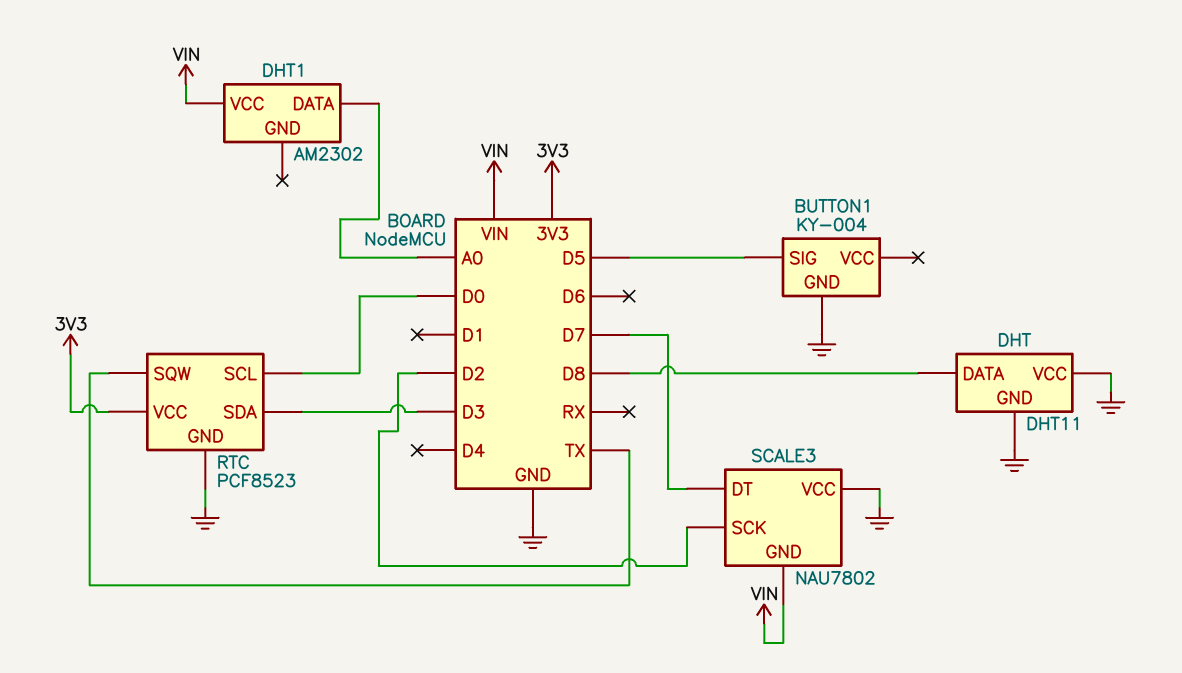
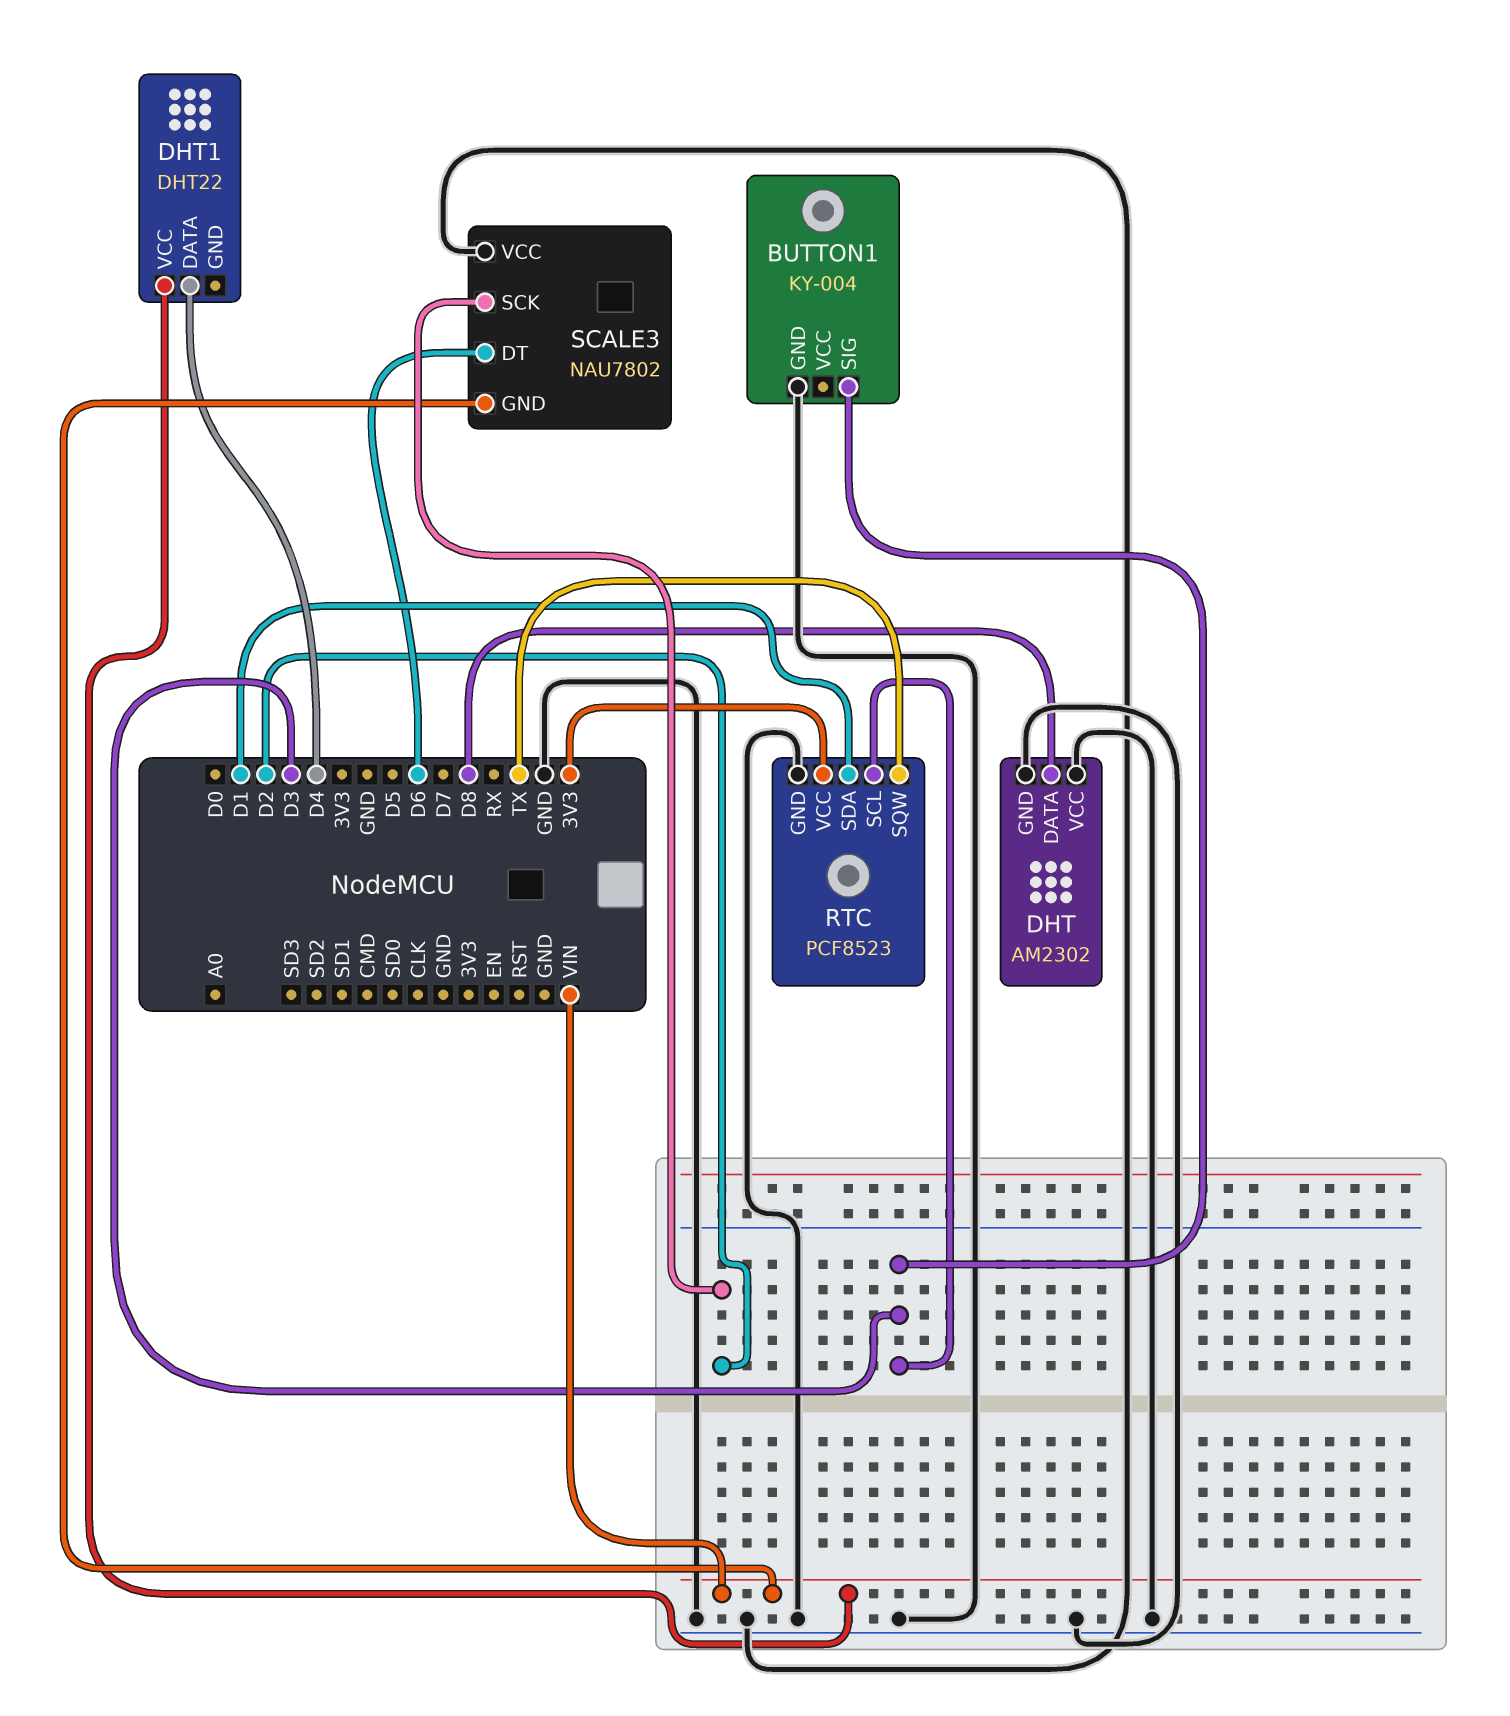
BUTTON1 pin SIG: D5 -> D3
DHT: DHT11 -> AM2302
DHT1: AM2302 -> DHT22
DHT1 pin DATA: A0 -> D4
RTC pin SCL: D0 -> D3
RTC pin SDA: D3 -> D1
SCALE3 pin DT: D7 -> D6

